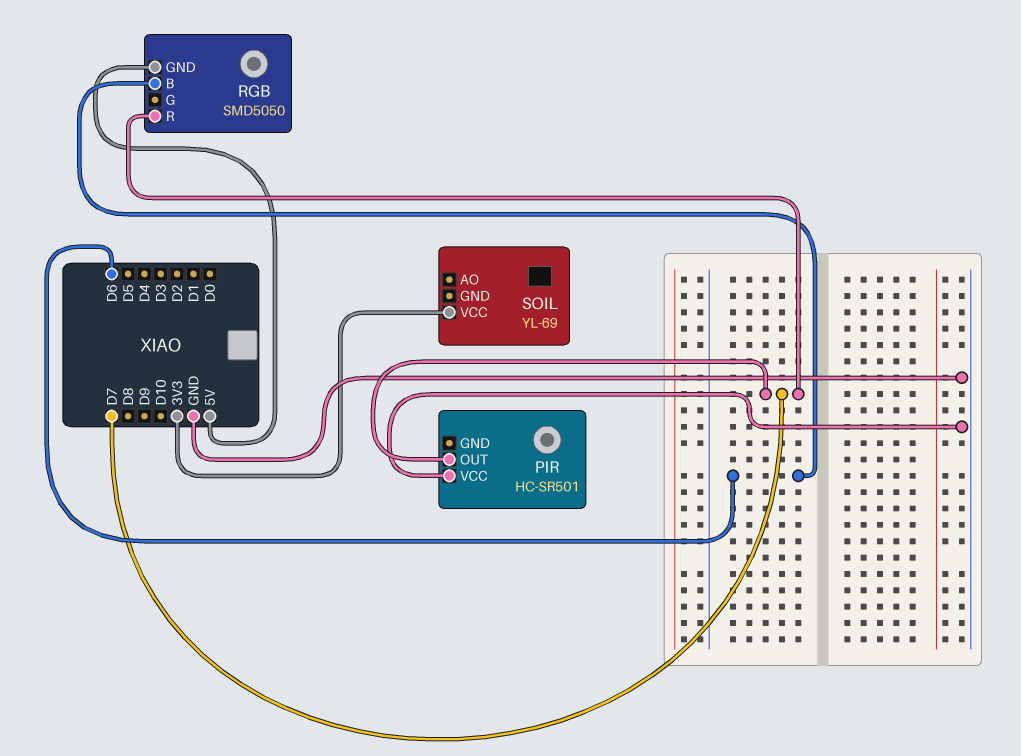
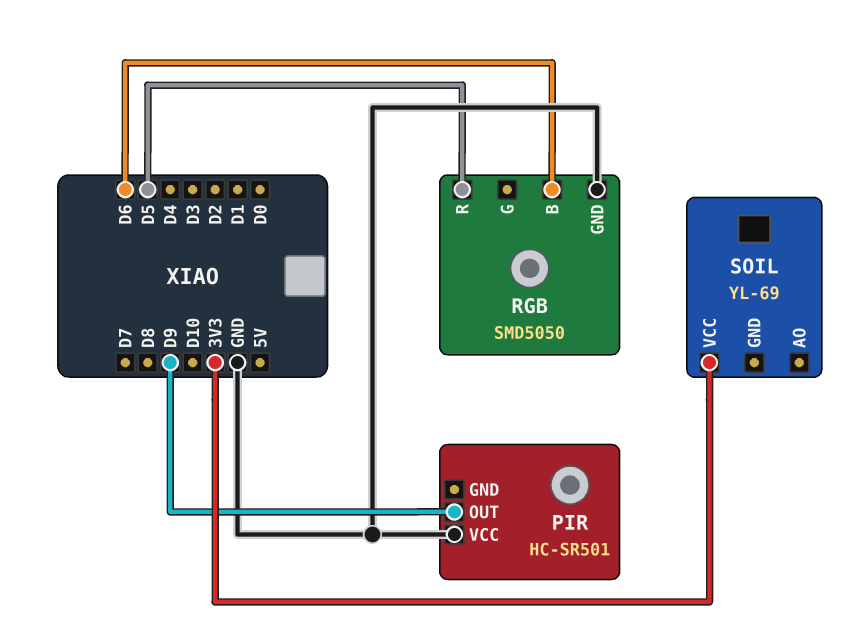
PIR pin OUT: D7 -> D9
RGB pin GND: 5V -> GND
RGB pin R: D7 -> D5

